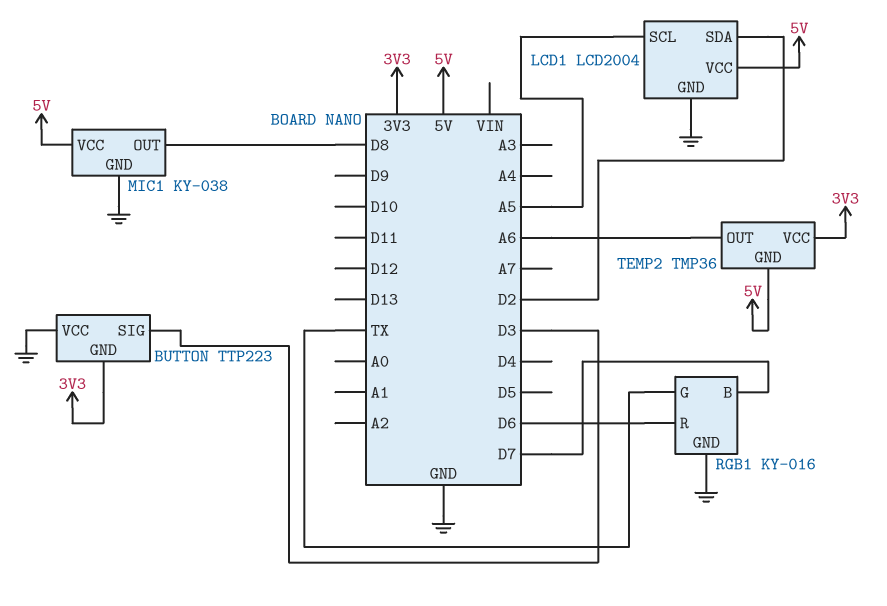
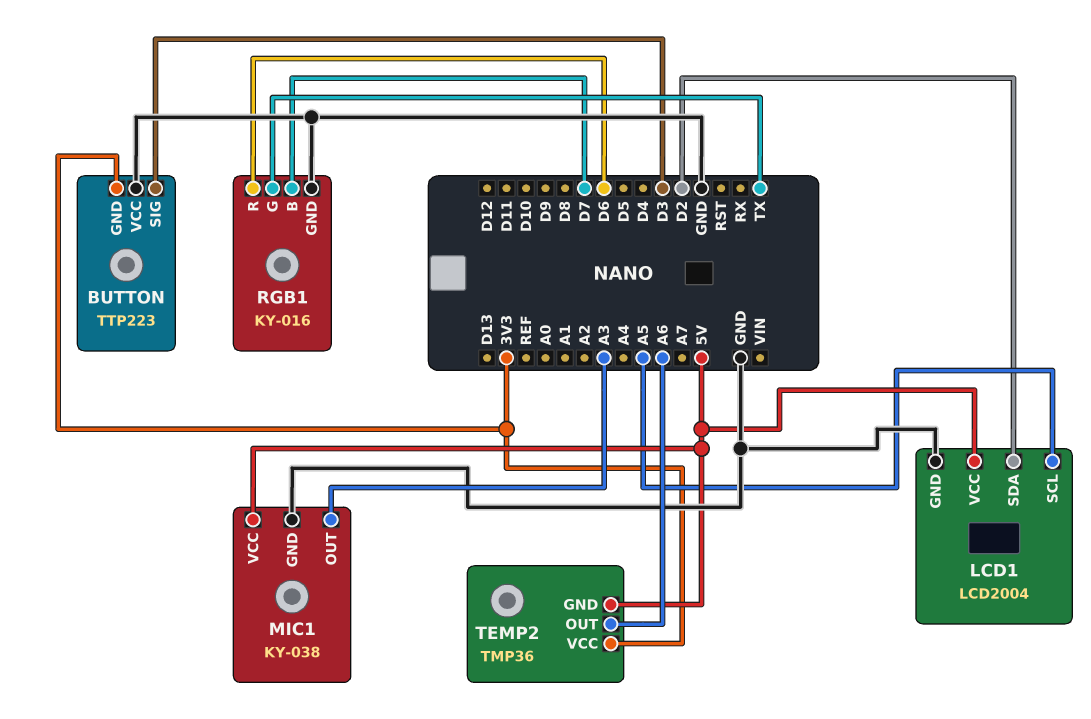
MIC1 pin OUT: D8 -> A3

